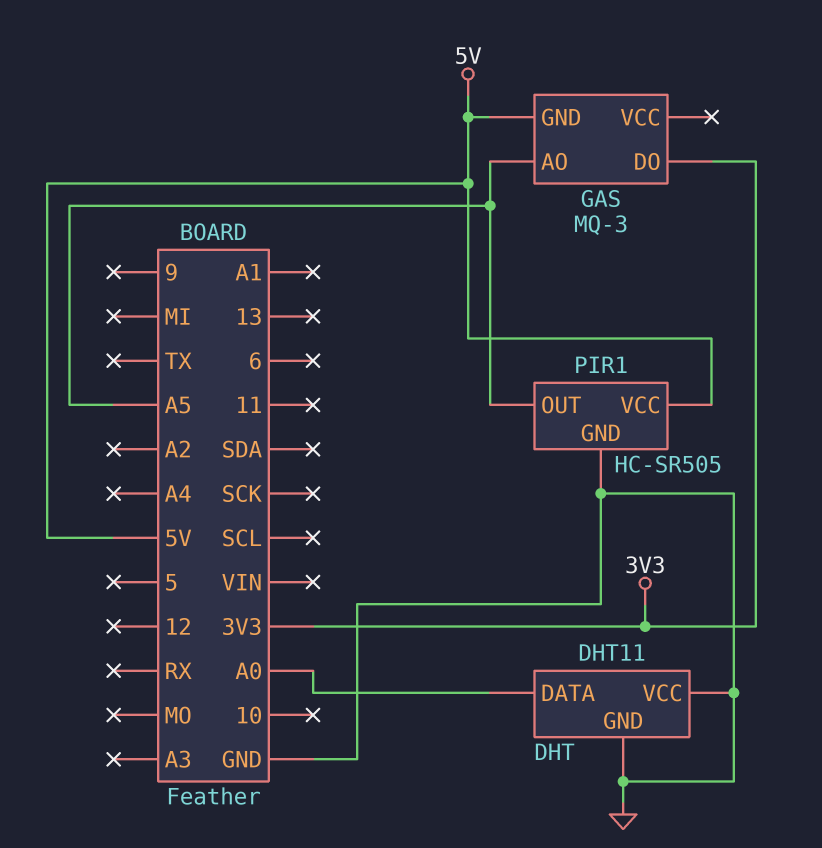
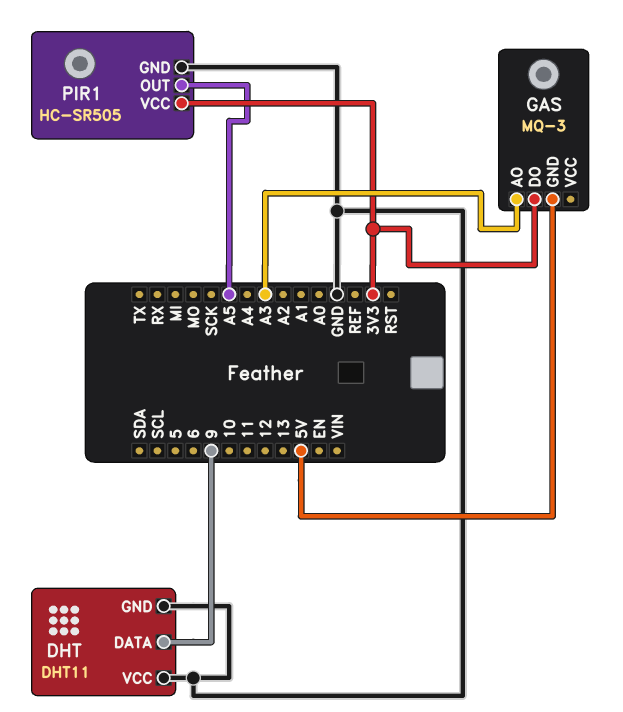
DHT pin DATA: A0 -> 9
GAS pin AO: A5 -> A3
PIR1 pin VCC: 5V -> 3V3

